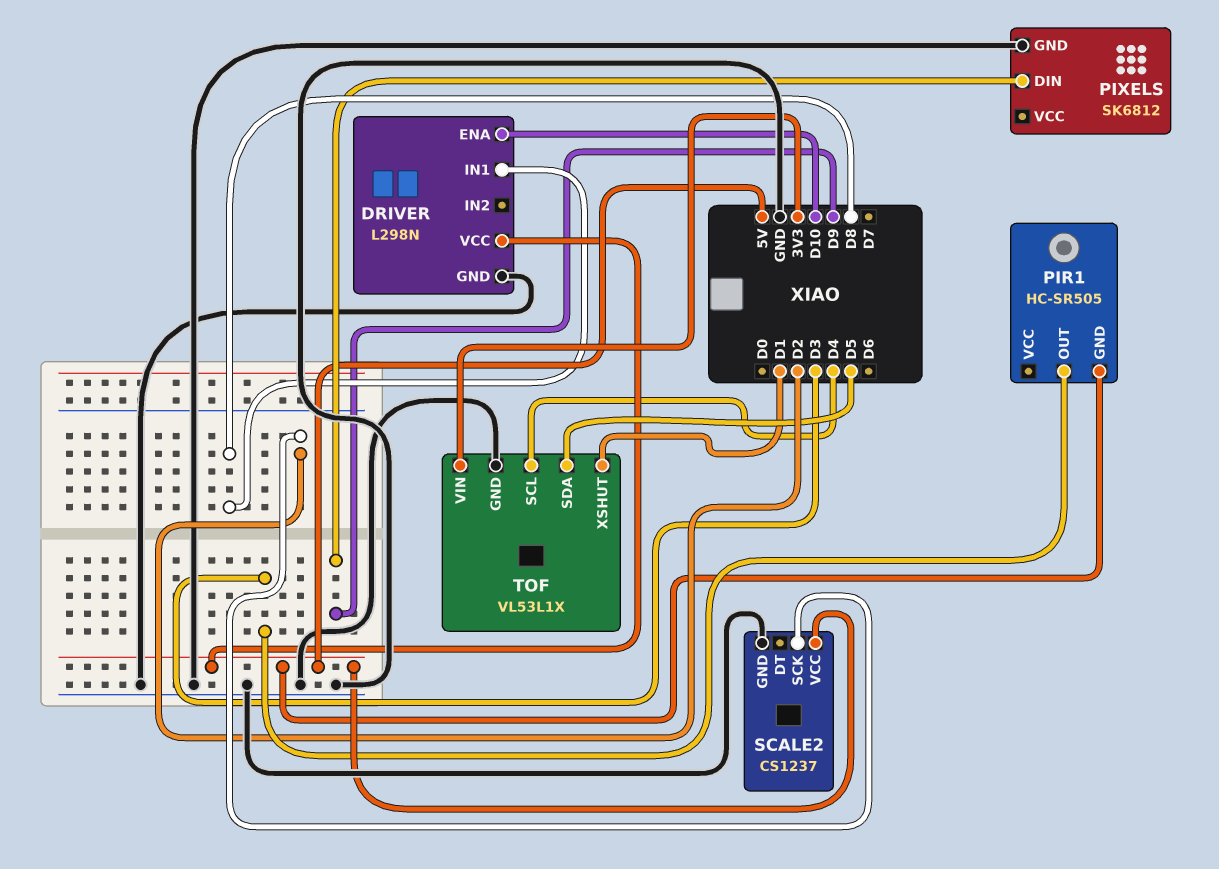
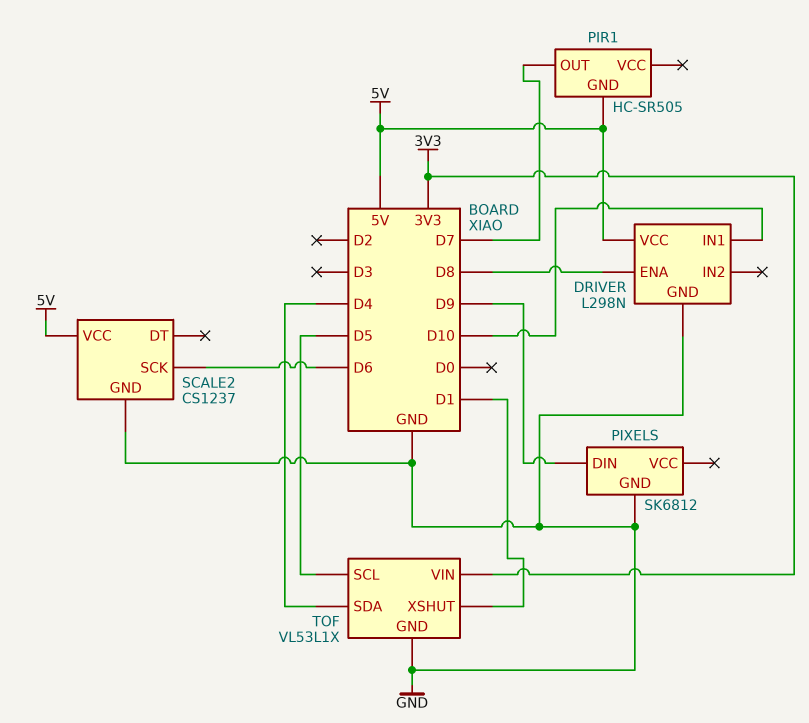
DRIVER pin ENA: D10 -> D8
DRIVER pin IN1: D8 -> D10
PIR1 pin OUT: D3 -> D7
SCALE2 pin SCK: D2 -> D6
TOF pin SCL: D4 -> D5
TOF pin SDA: D5 -> D4

